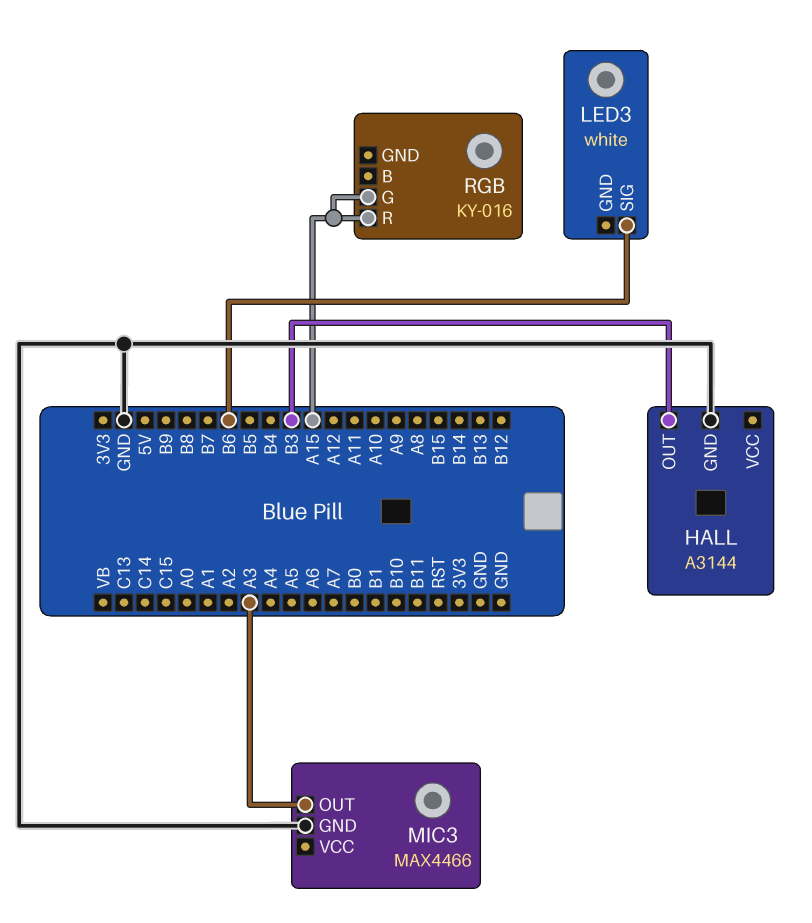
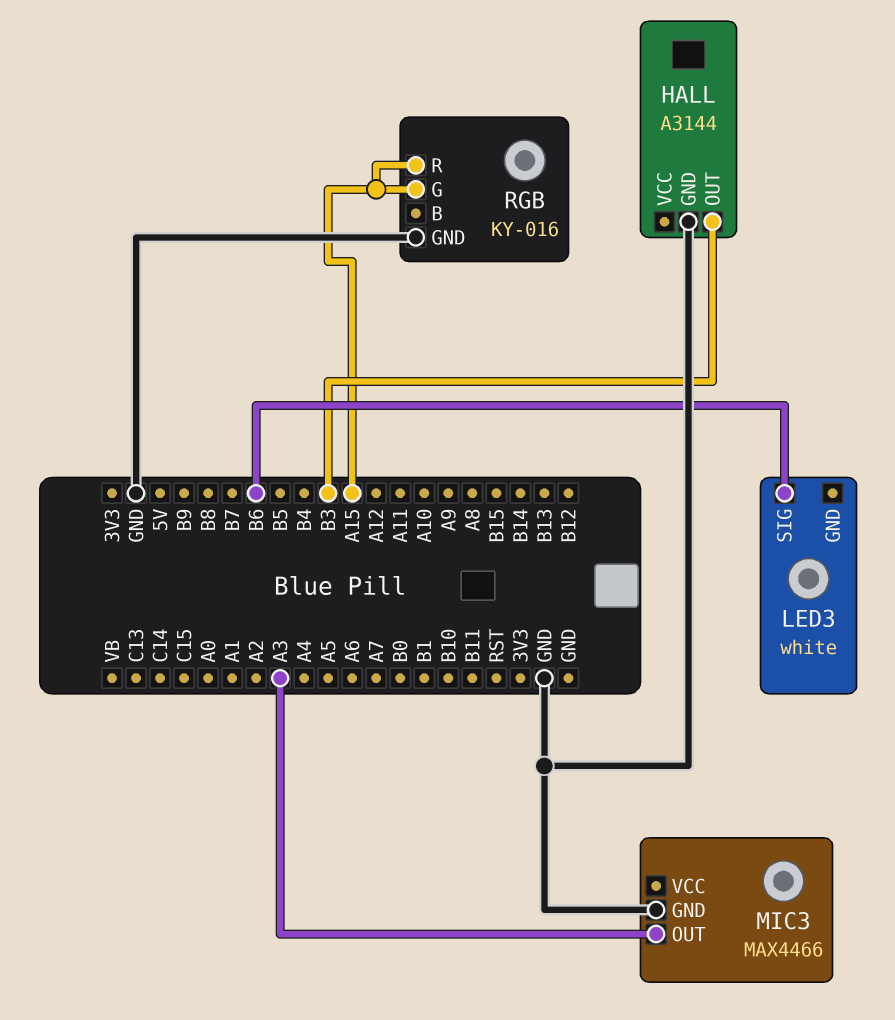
RGB pin GND: none -> GND

